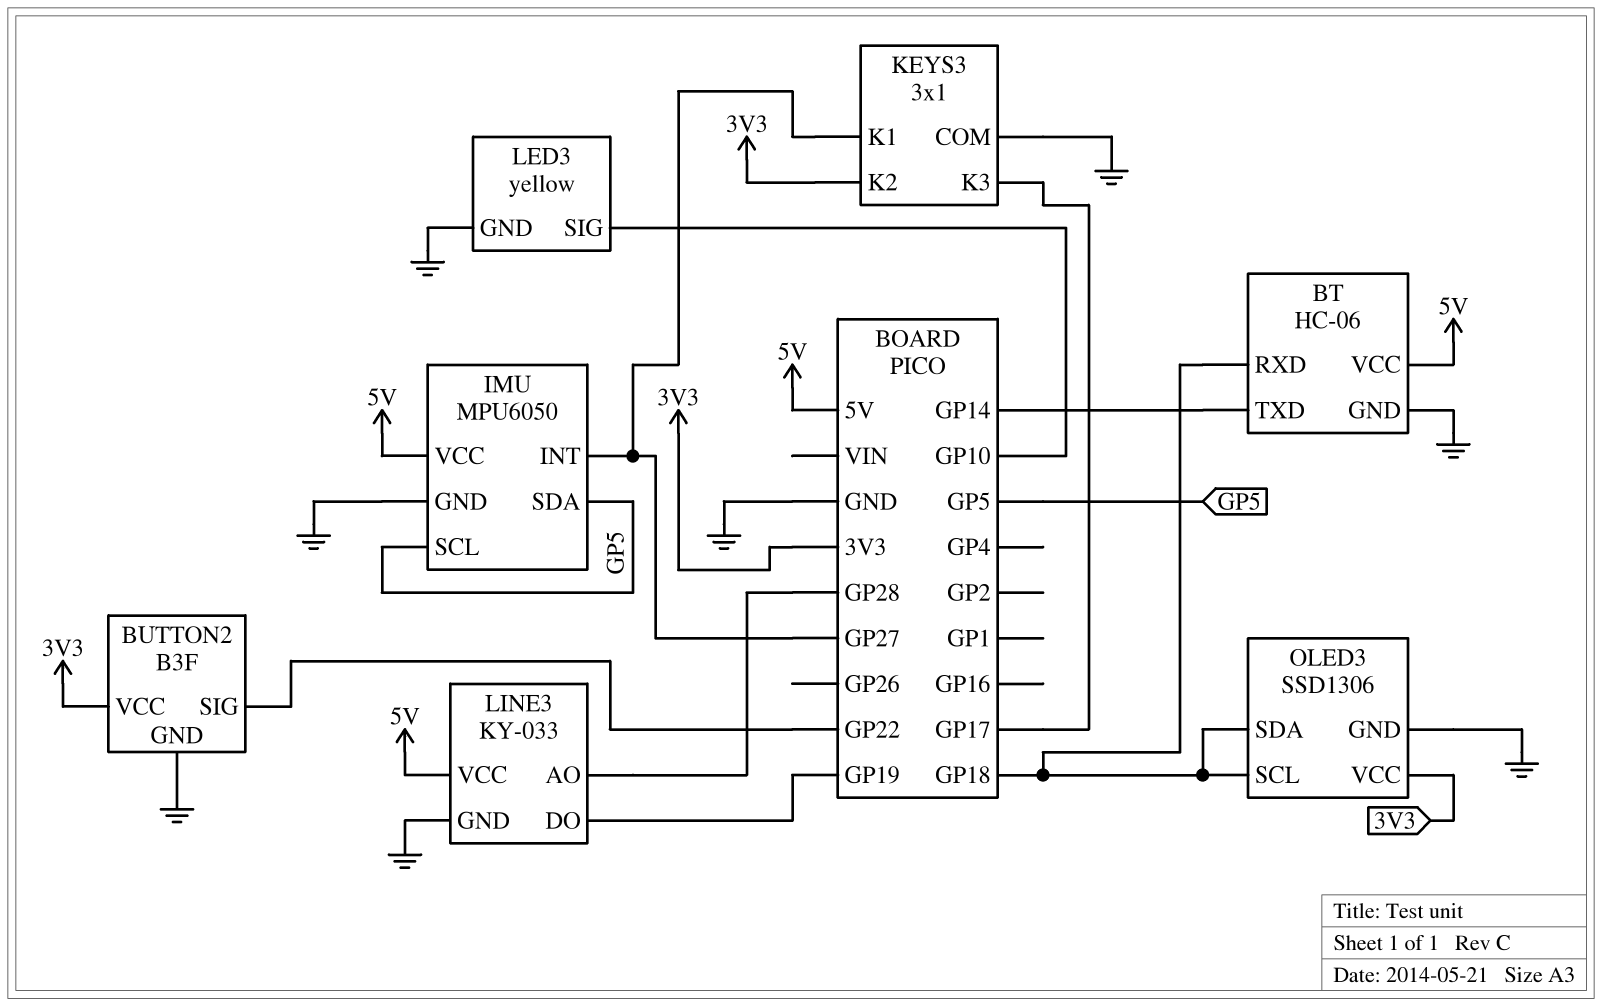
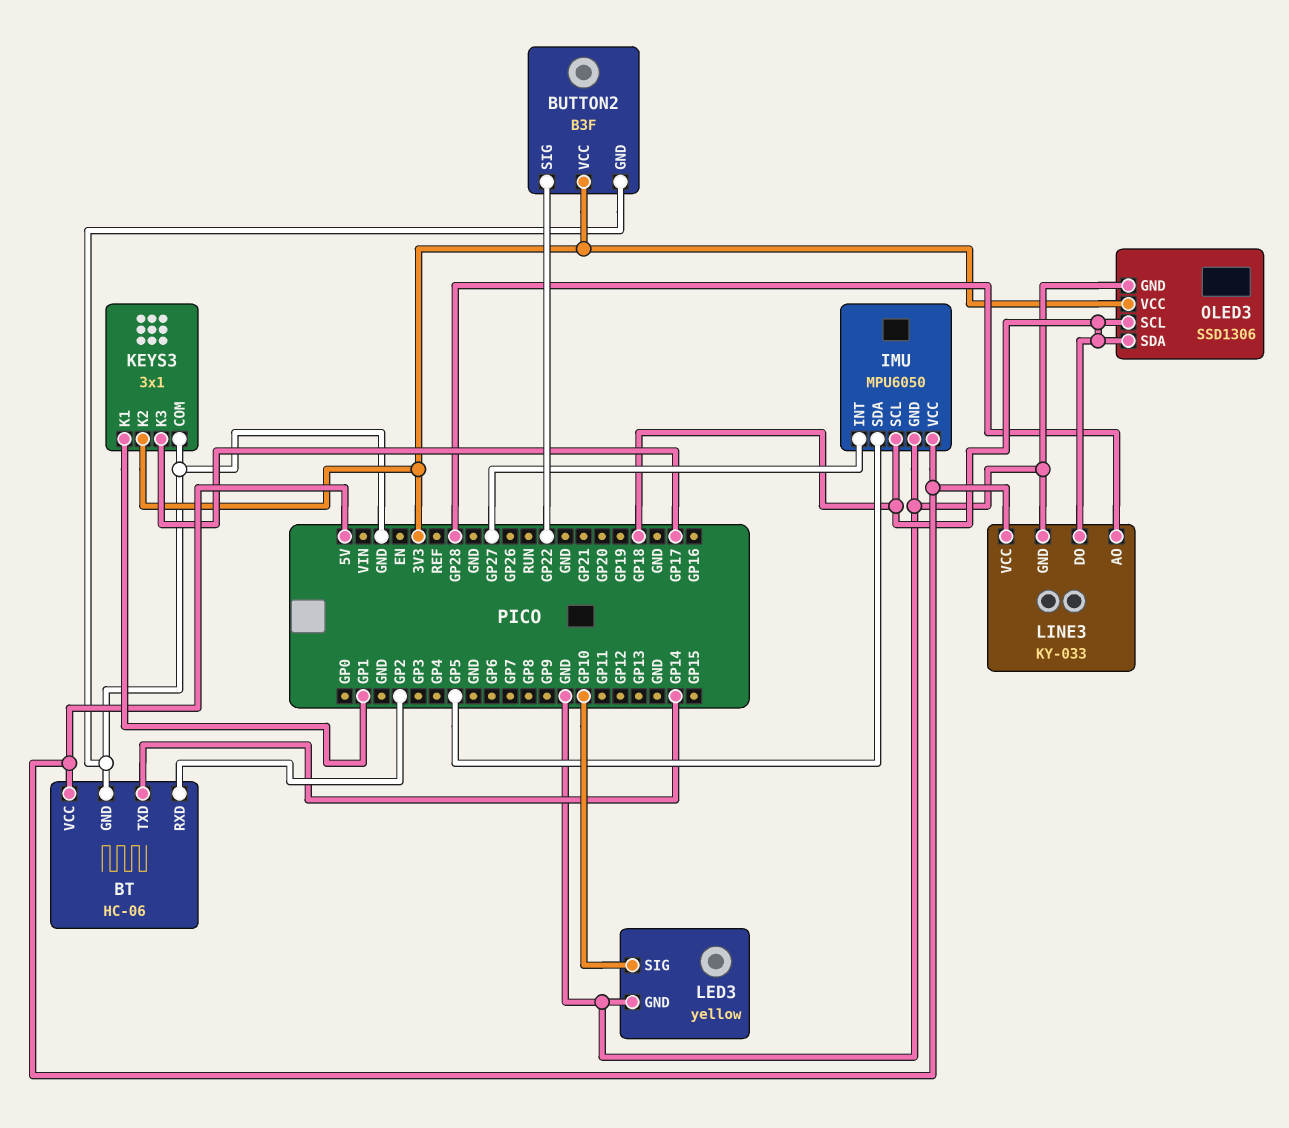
BT pin RXD: GP18 -> GP2
IMU pin SCL: GP5 -> GP18
KEYS3 pin K1: GP27 -> GP1
LINE3 pin DO: GP19 -> GP18

